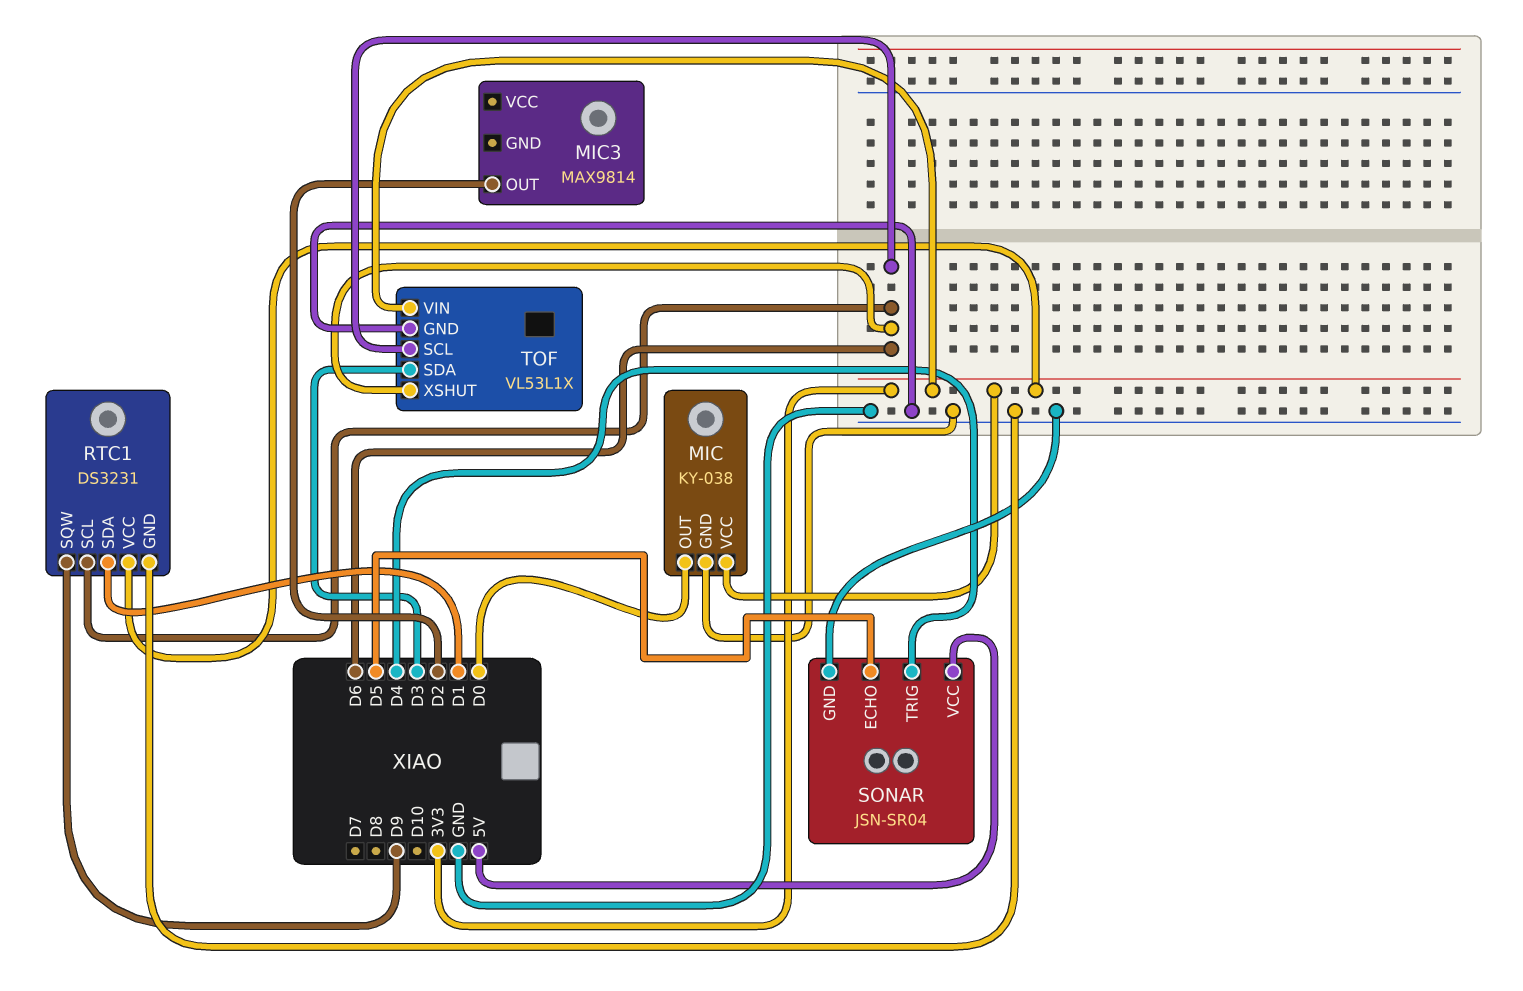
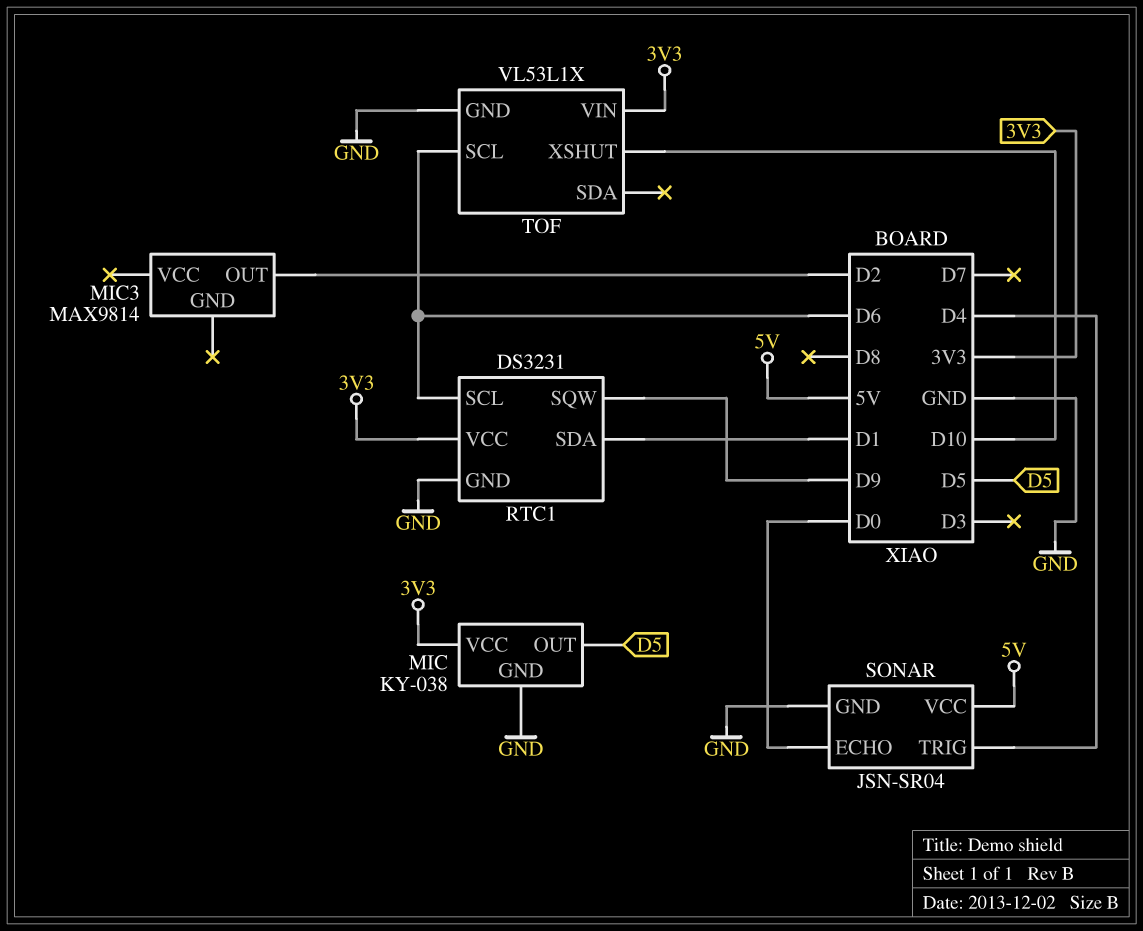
MIC pin OUT: D0 -> D5
SONAR pin ECHO: D5 -> D0
TOF pin SDA: D3 -> none
TOF pin XSHUT: D6 -> D10

